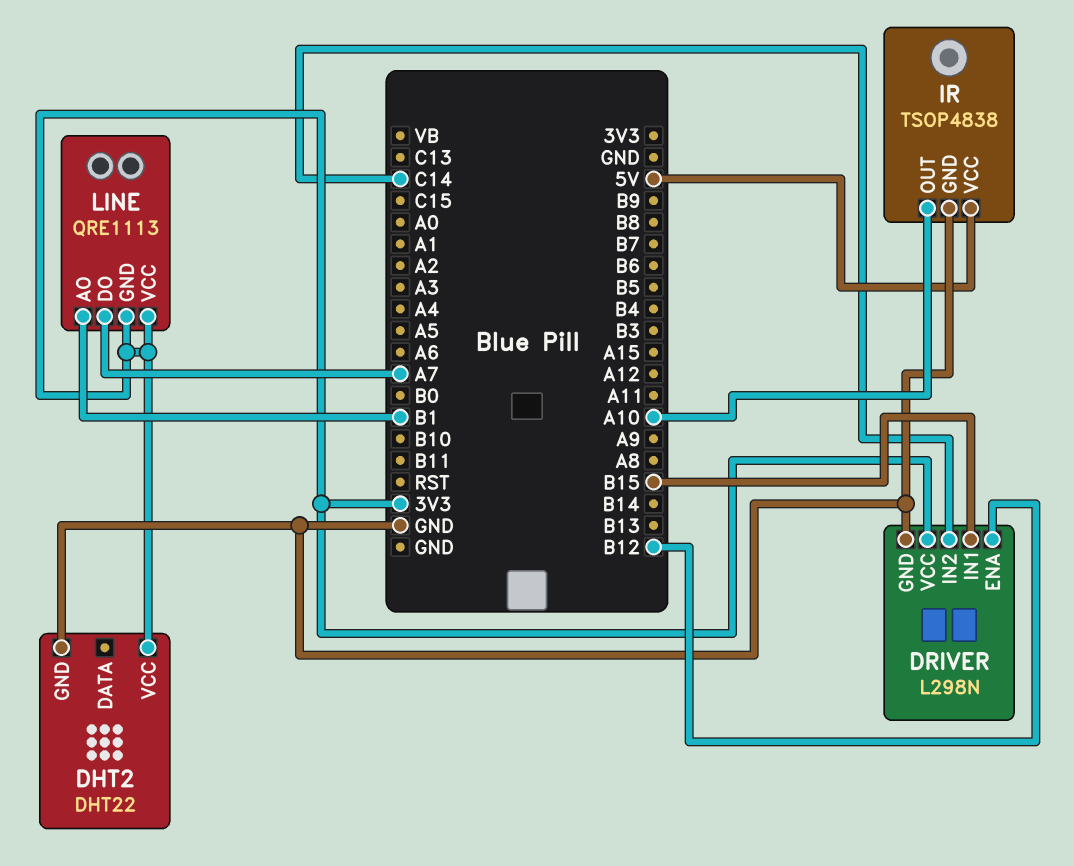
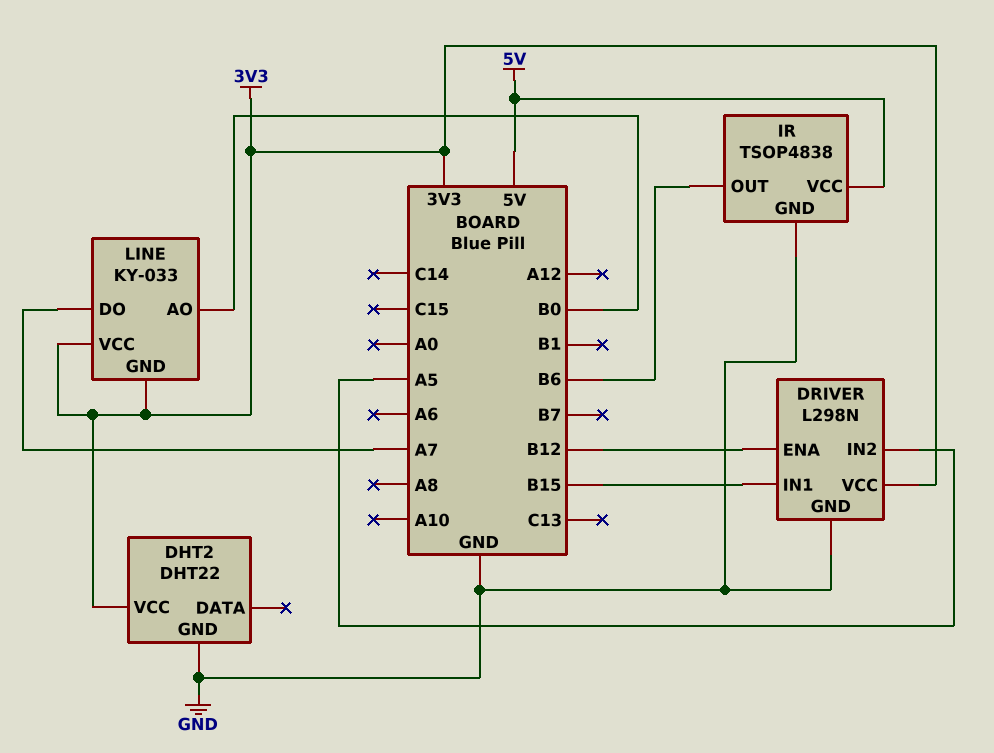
DRIVER pin IN2: C14 -> A5
IR pin OUT: A10 -> B6
LINE: QRE1113 -> KY-033
LINE pin AO: B1 -> B0

